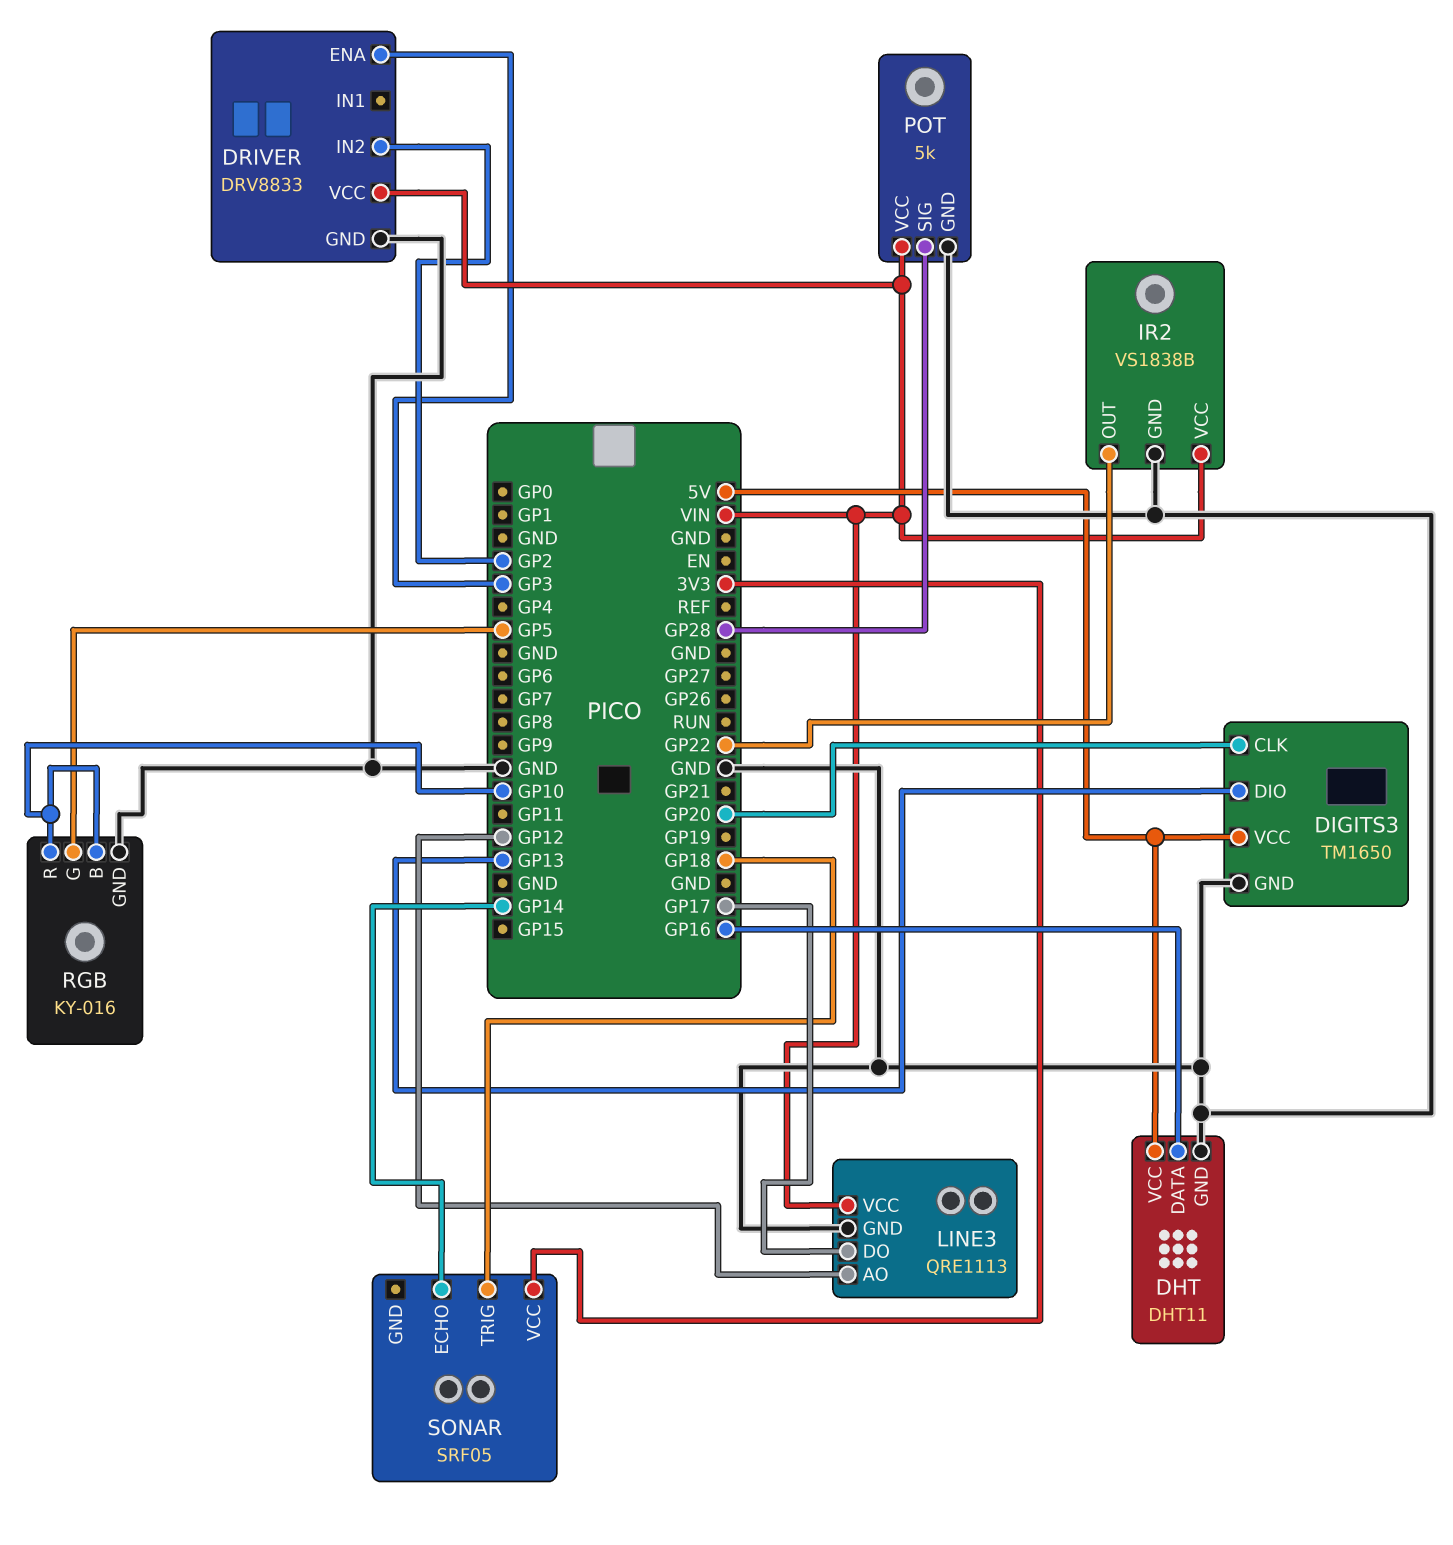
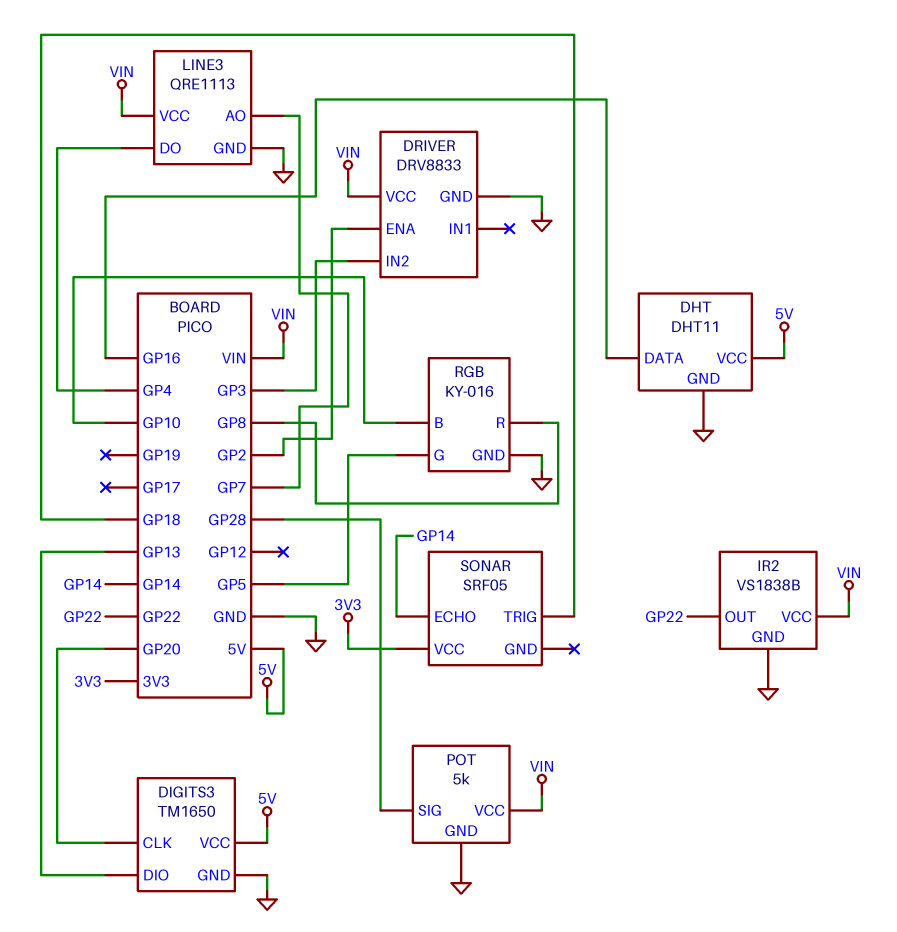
DRIVER pin ENA: GP3 -> GP2
DRIVER pin IN2: GP2 -> GP3
LINE3 pin AO: GP12 -> GP7
LINE3 pin DO: GP17 -> GP4
RGB pin R: GP10 -> GP8

